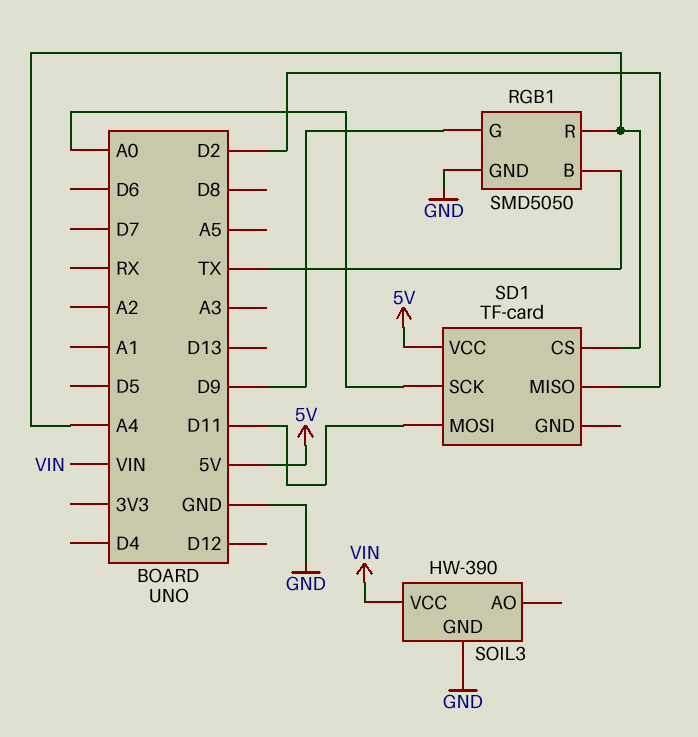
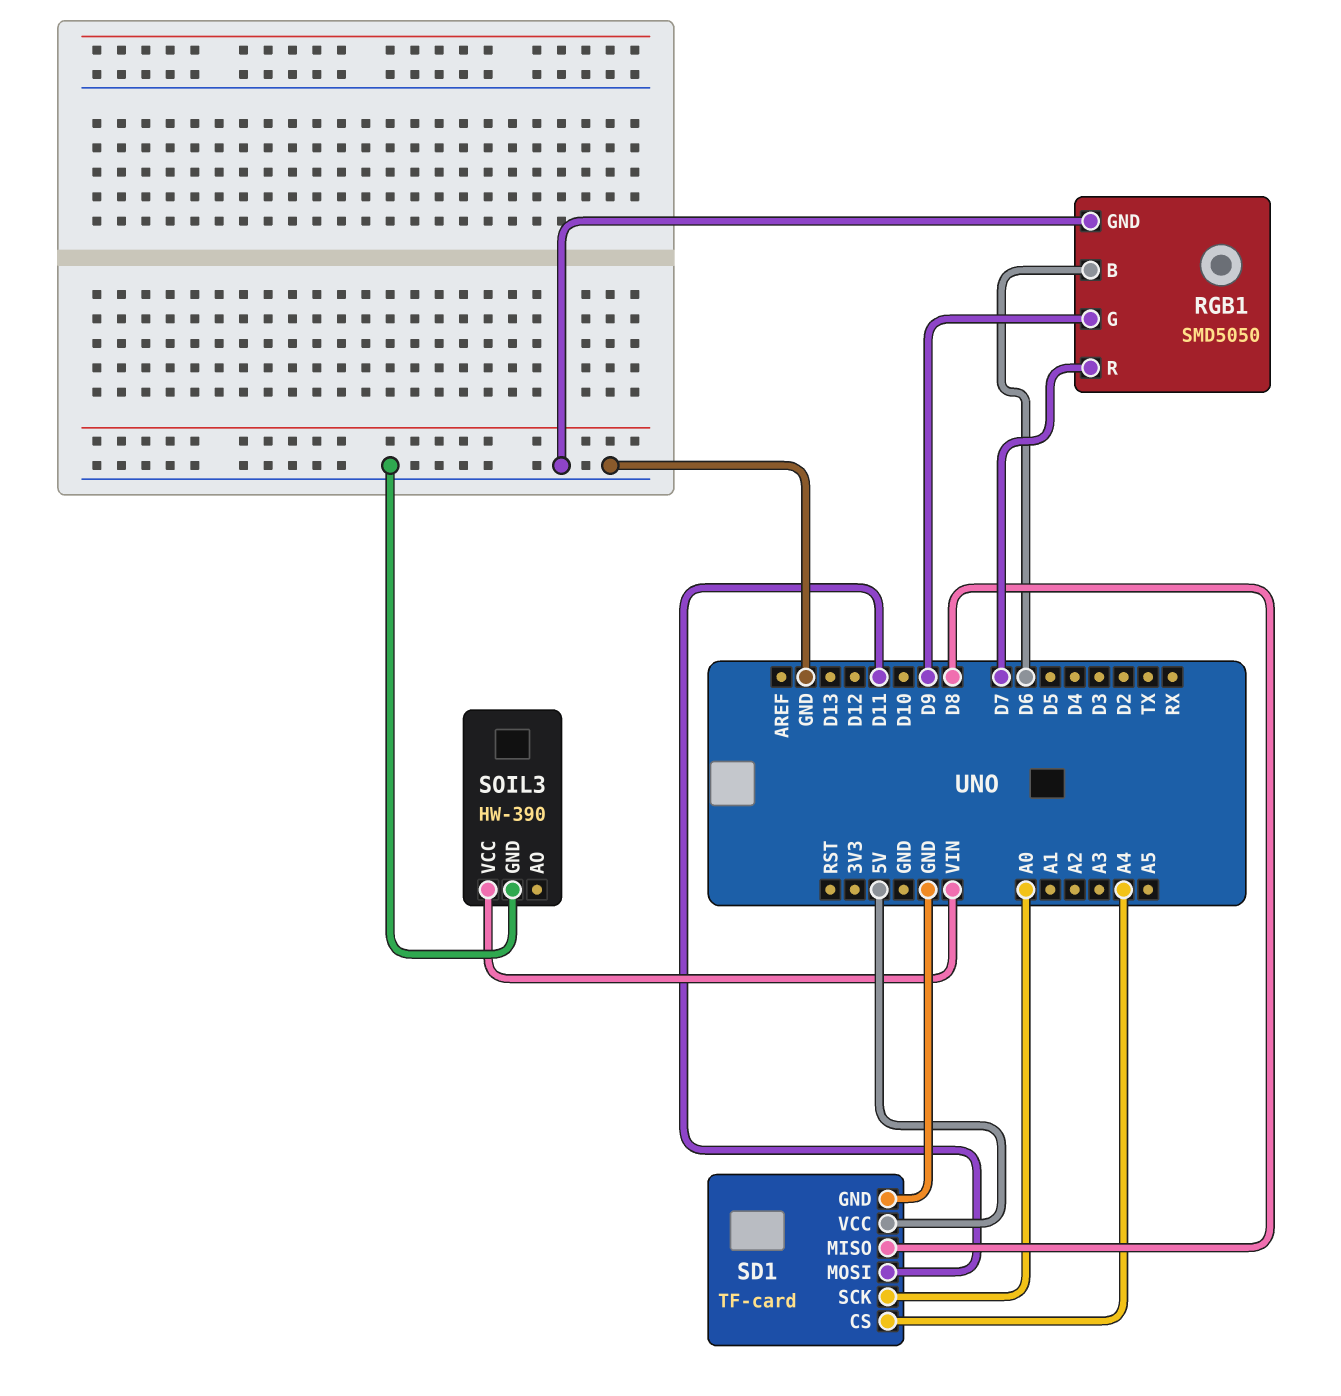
RGB1 pin B: TX -> D6
RGB1 pin R: A4 -> D7
SD1 pin GND: none -> GND
SD1 pin MISO: D2 -> D8

